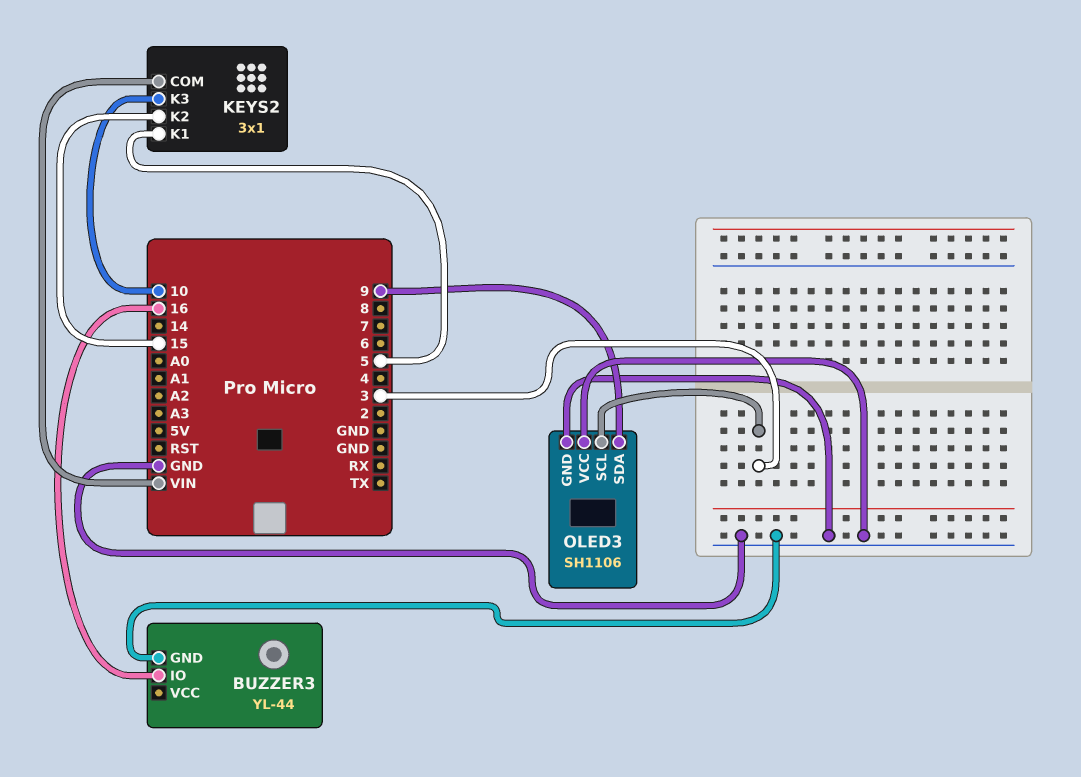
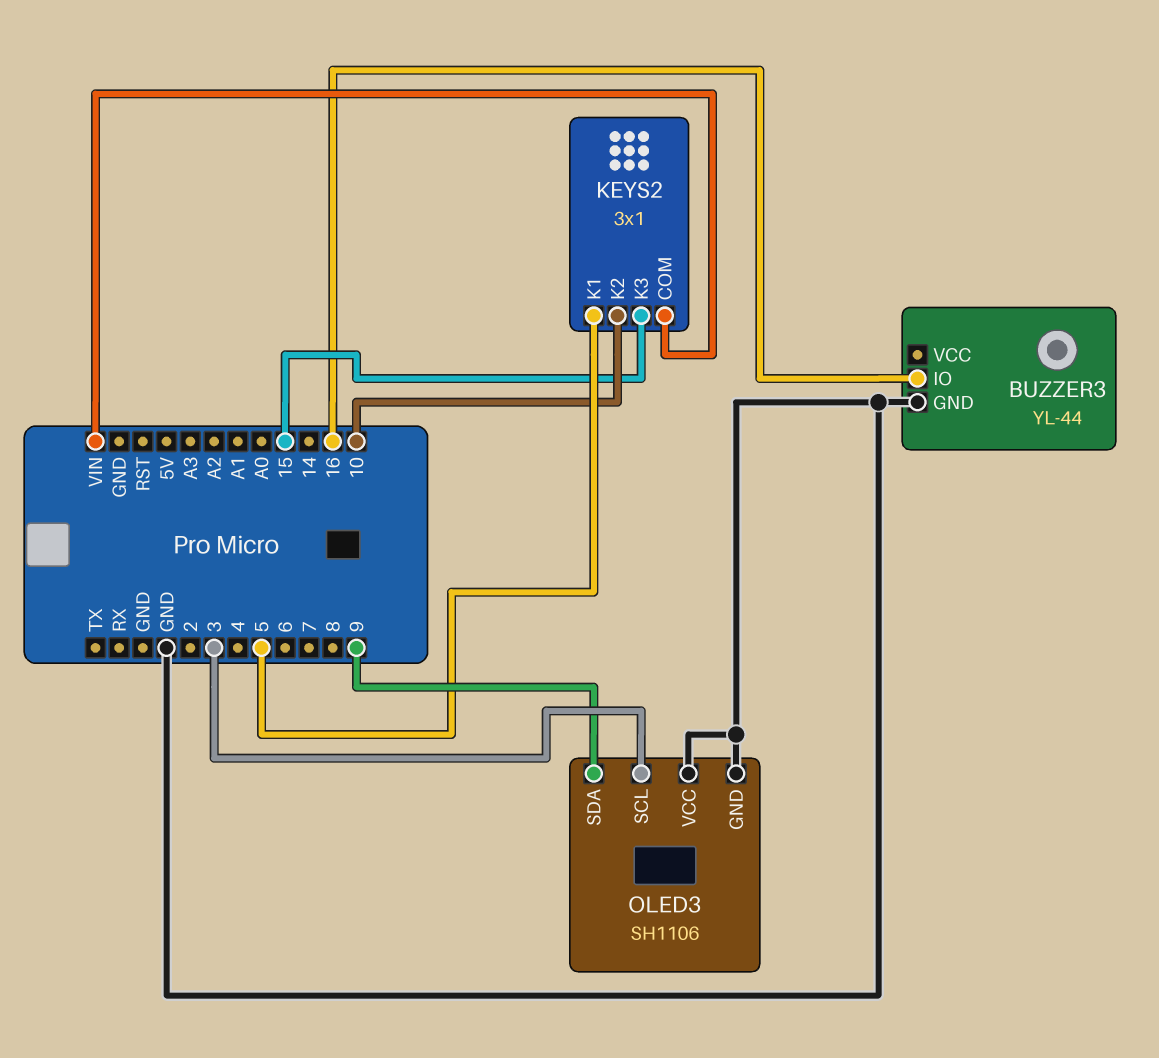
KEYS2 pin K2: 15 -> 10
KEYS2 pin K3: 10 -> 15

